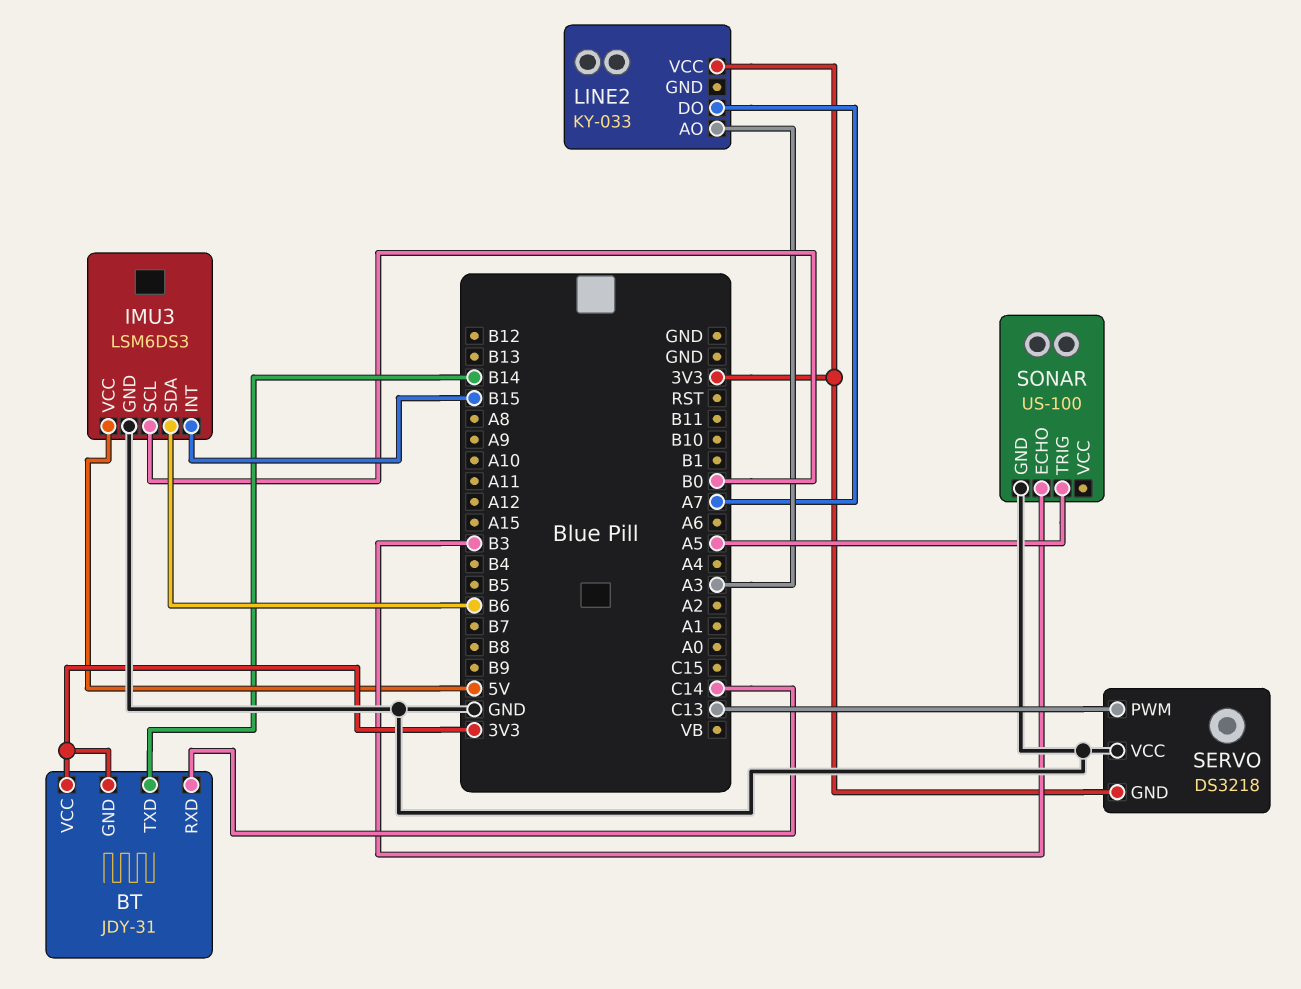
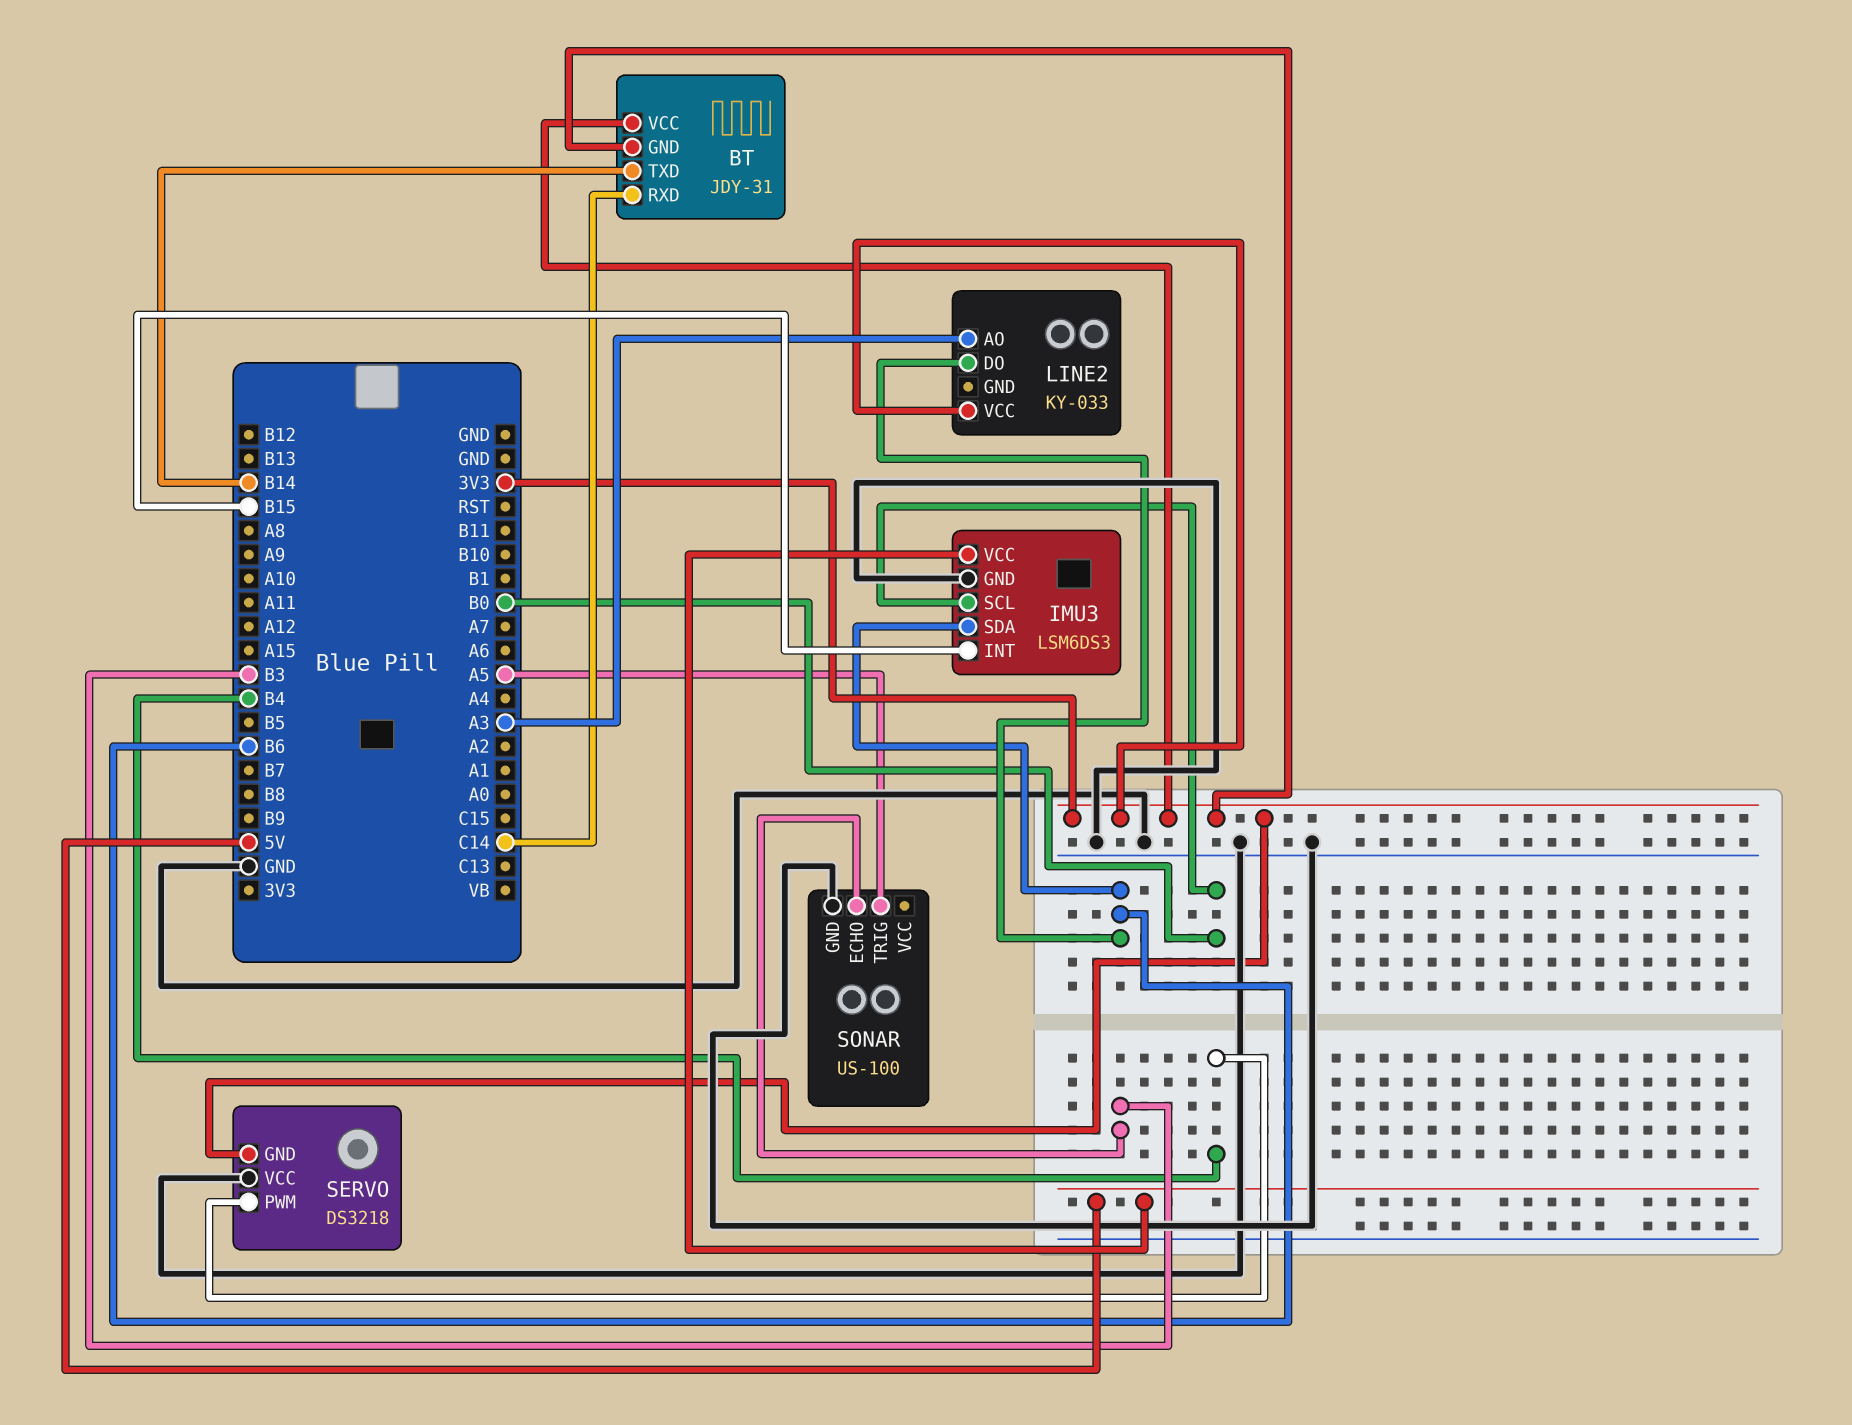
LINE2 pin DO: A7 -> B6
SERVO pin PWM: C13 -> B4

